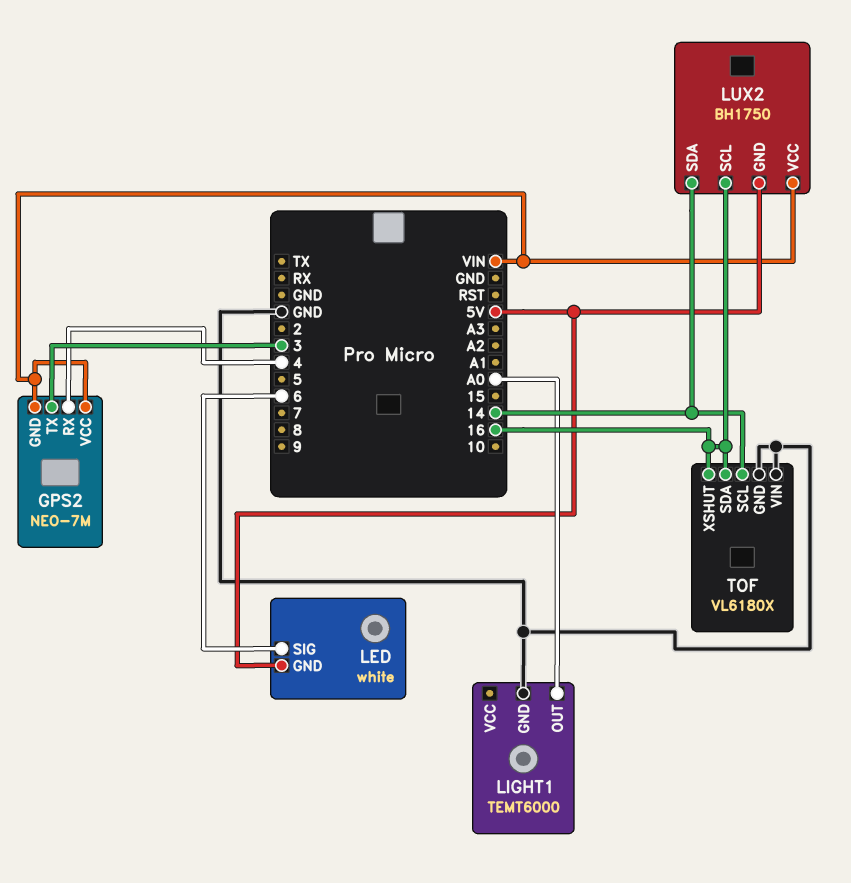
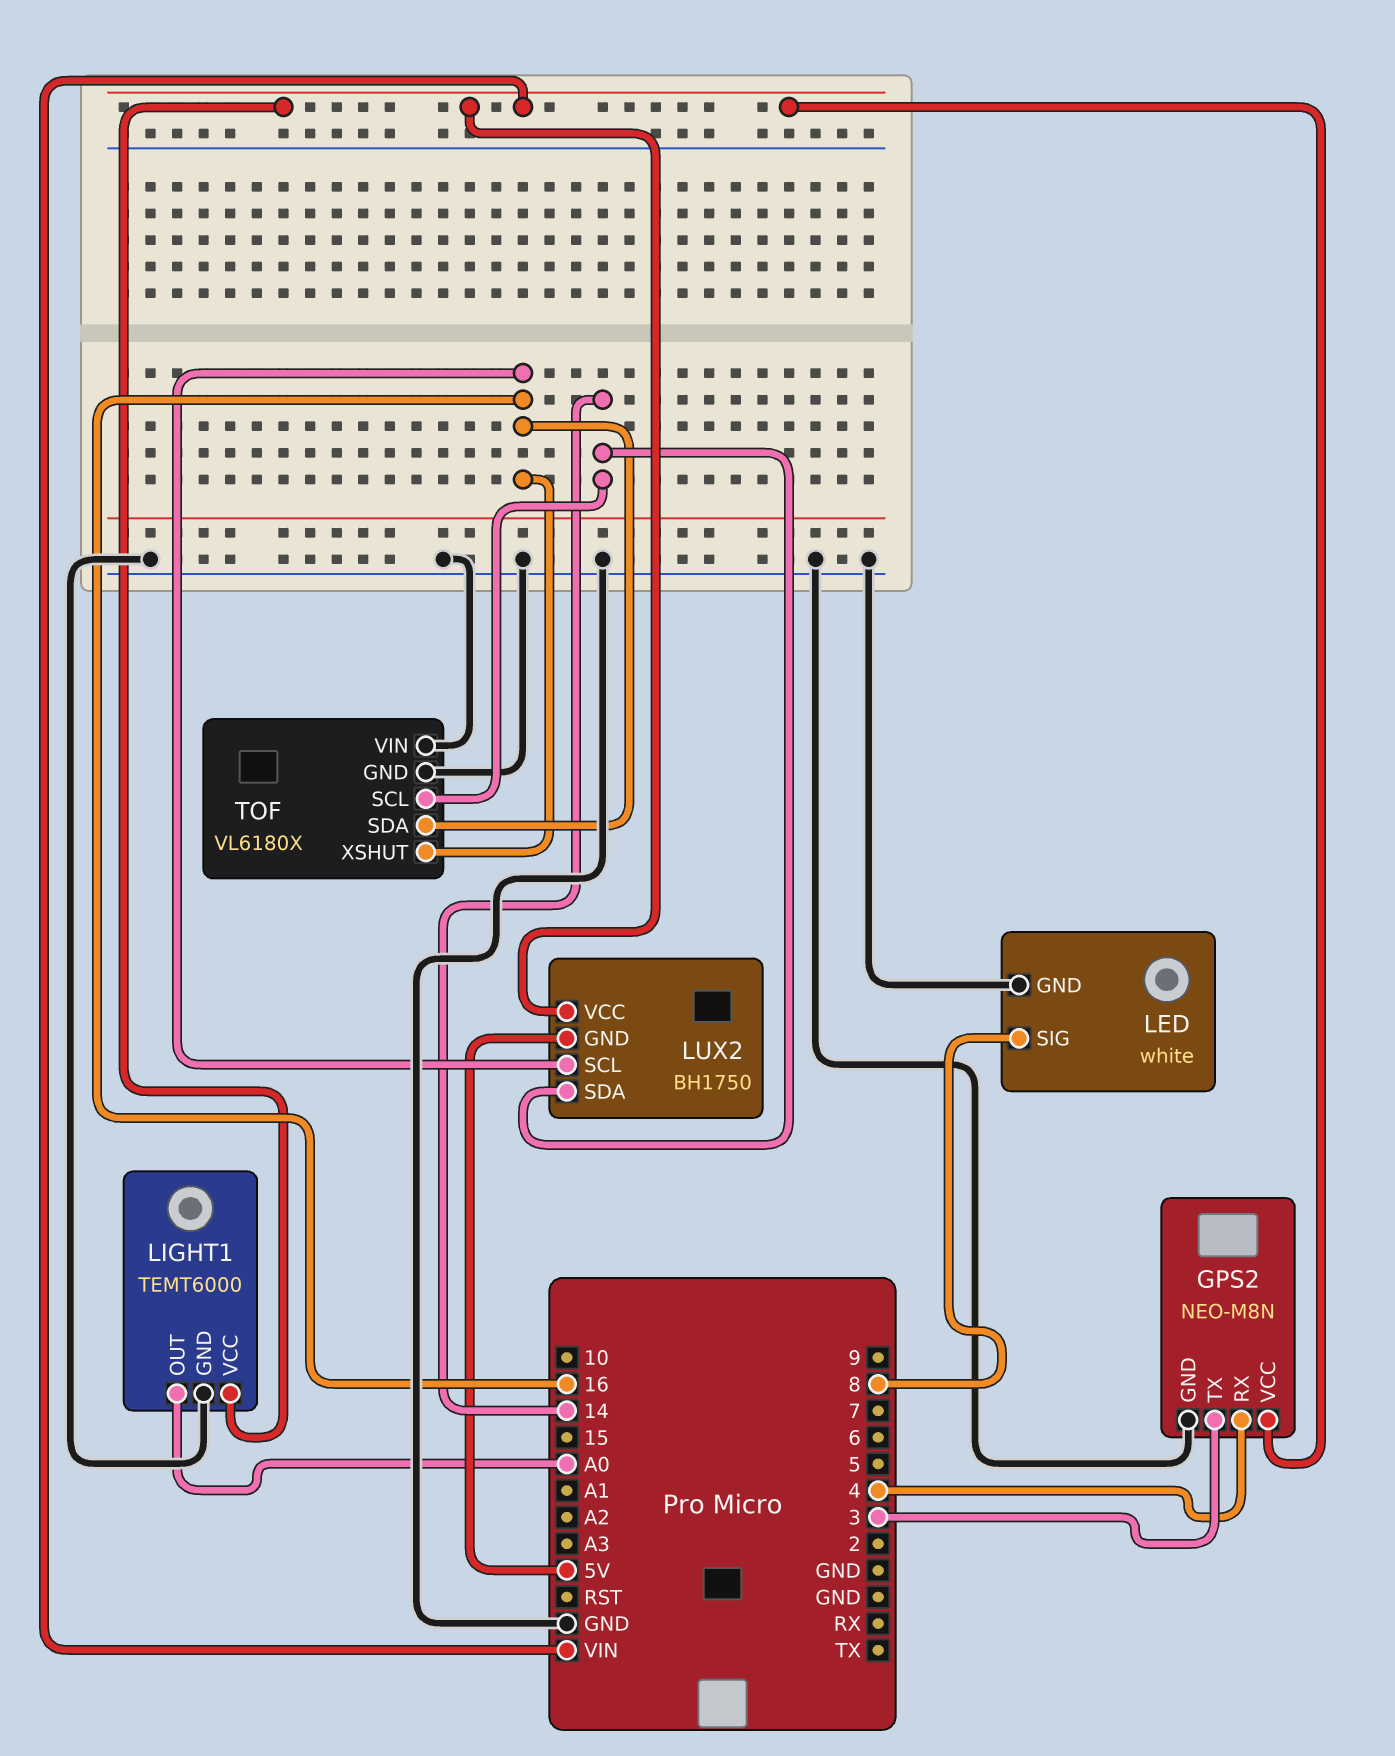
GPS2: NEO-7M -> NEO-M8N
GPS2 pin GND: VIN -> GND
LED pin GND: 5V -> GND
LED pin SIG: 6 -> 8
LIGHT1 pin VCC: none -> VIN

